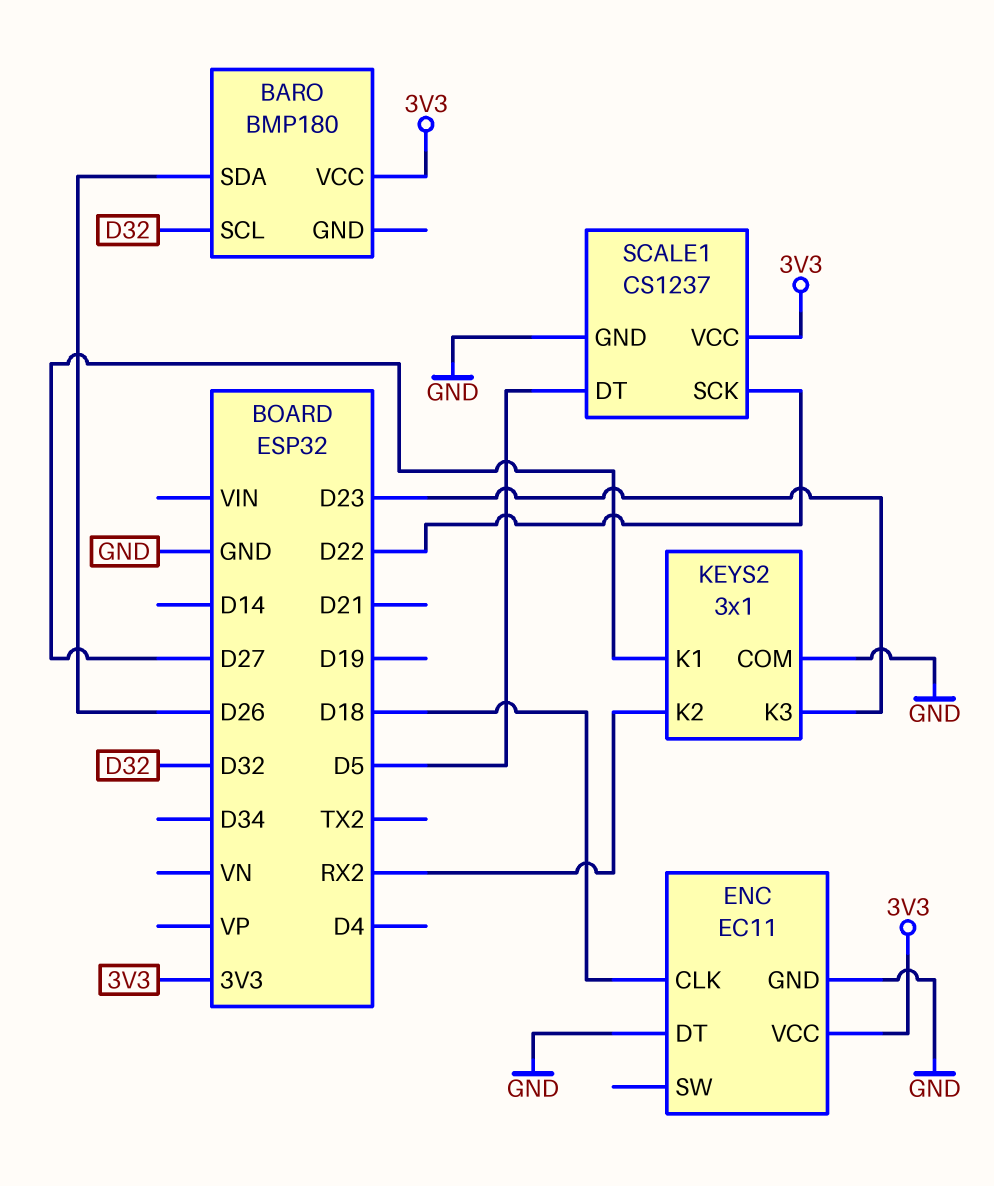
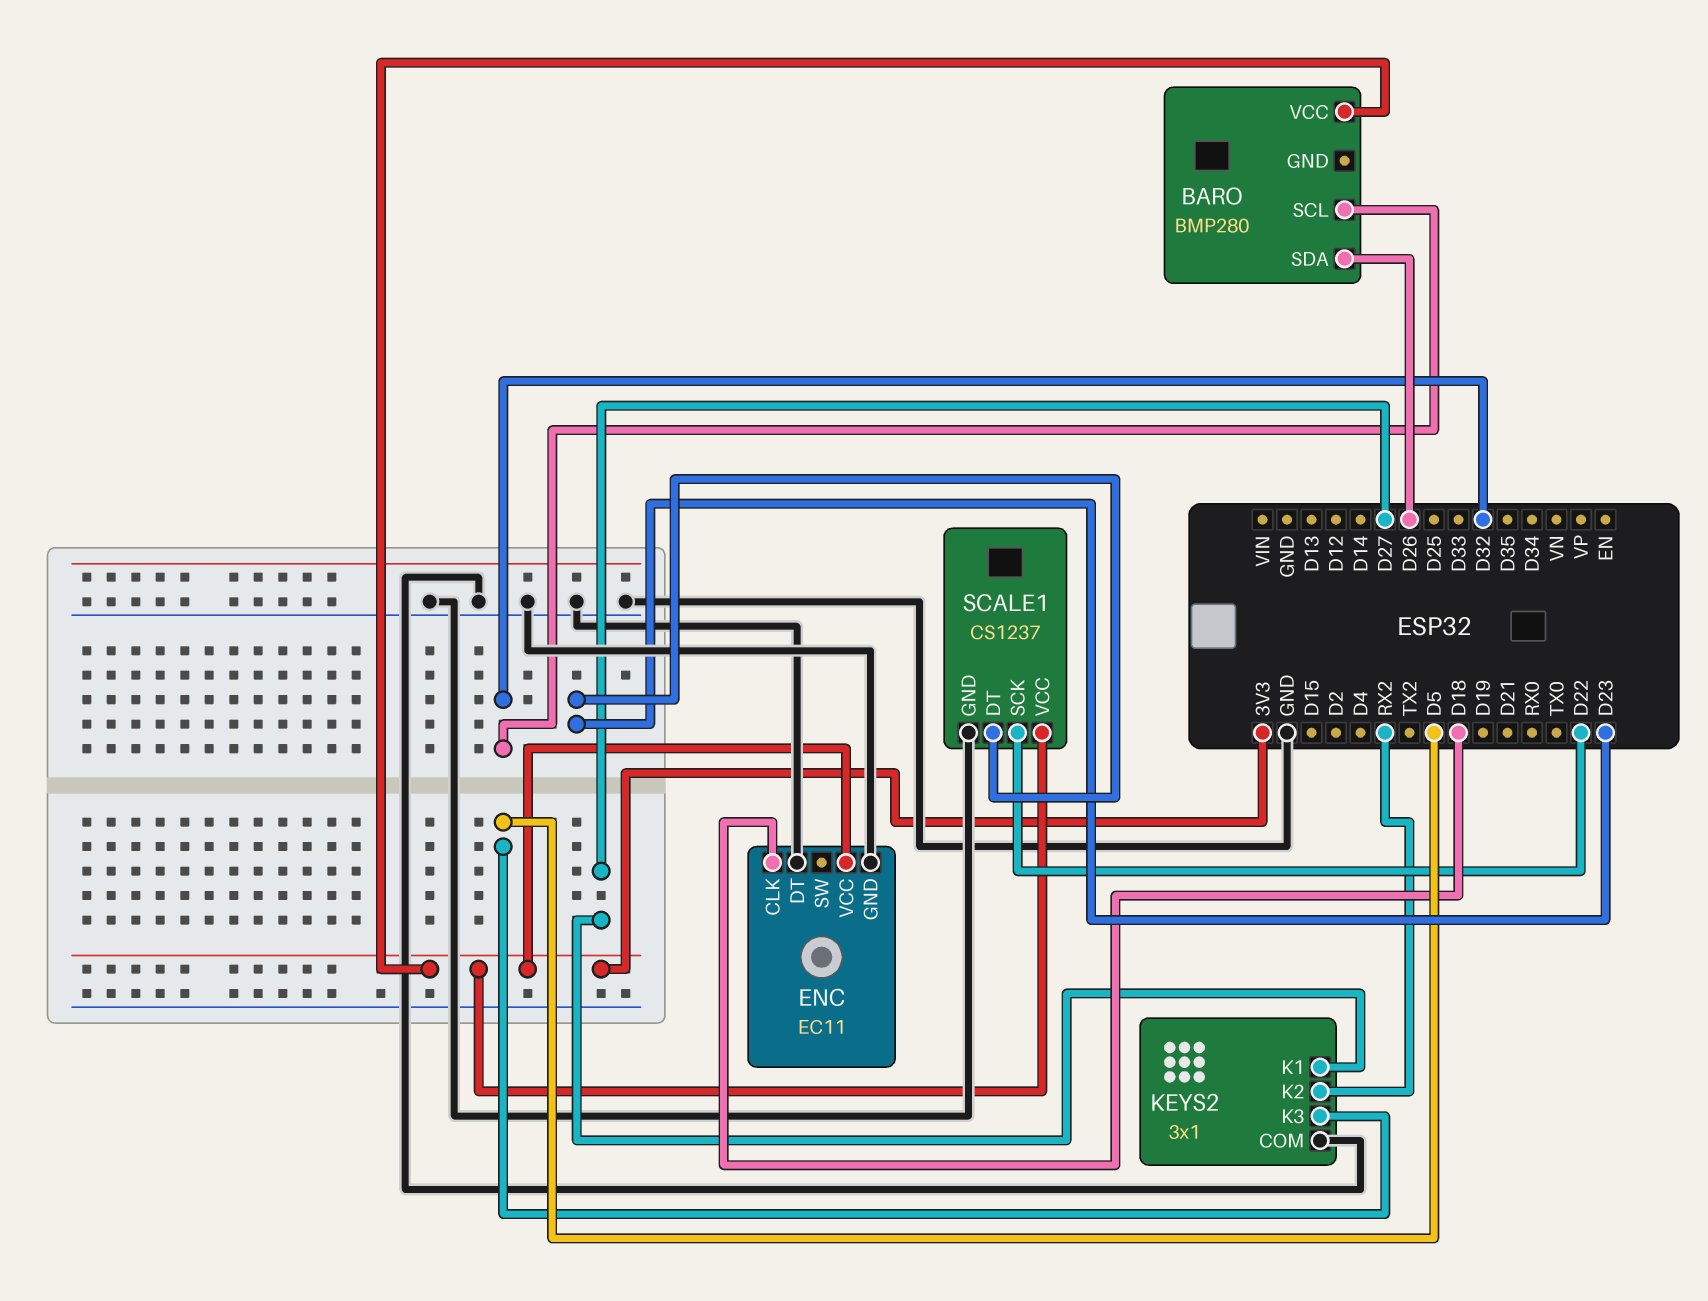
BARO: BMP180 -> BMP280
KEYS2 pin K3: D23 -> D5
SCALE1 pin DT: D5 -> D23

